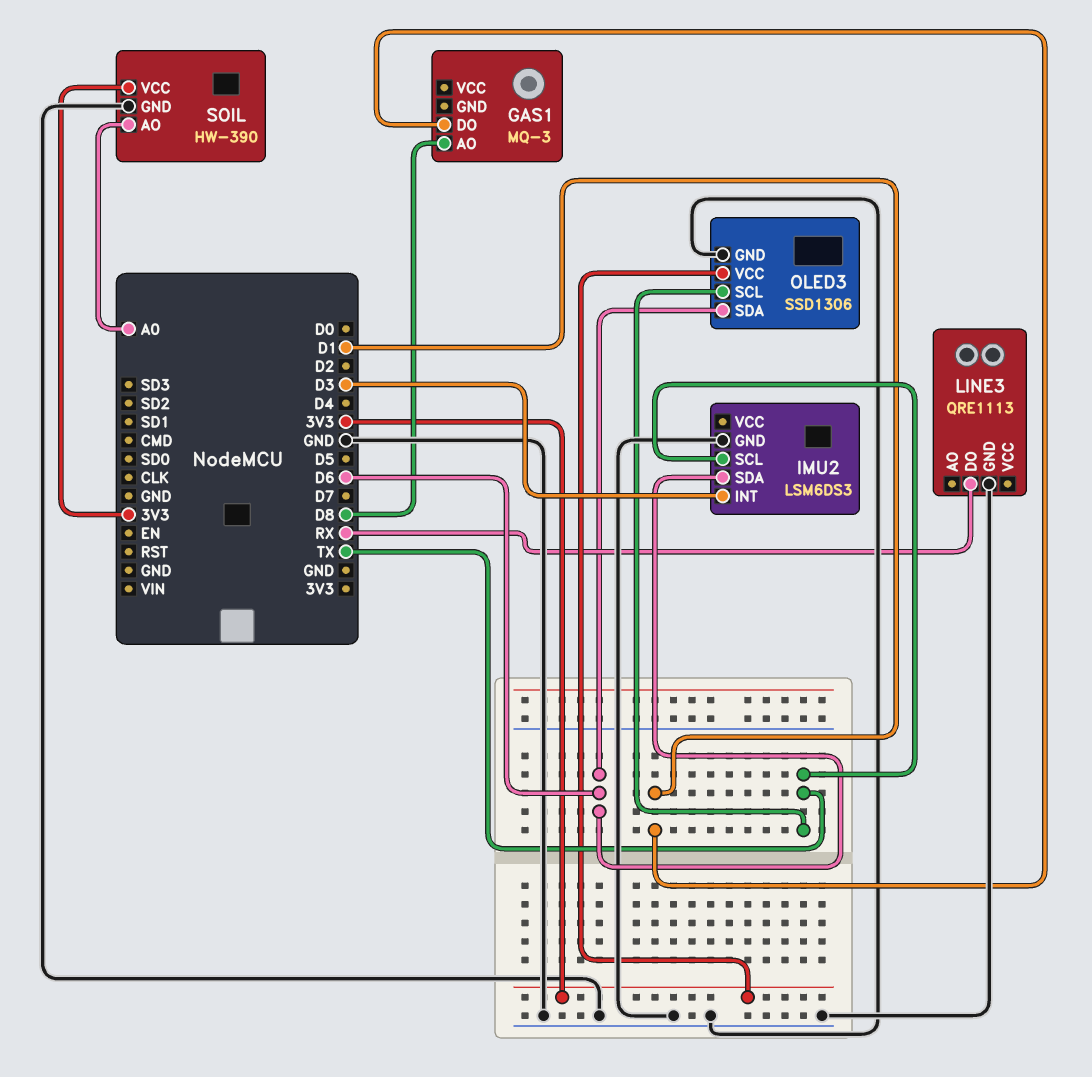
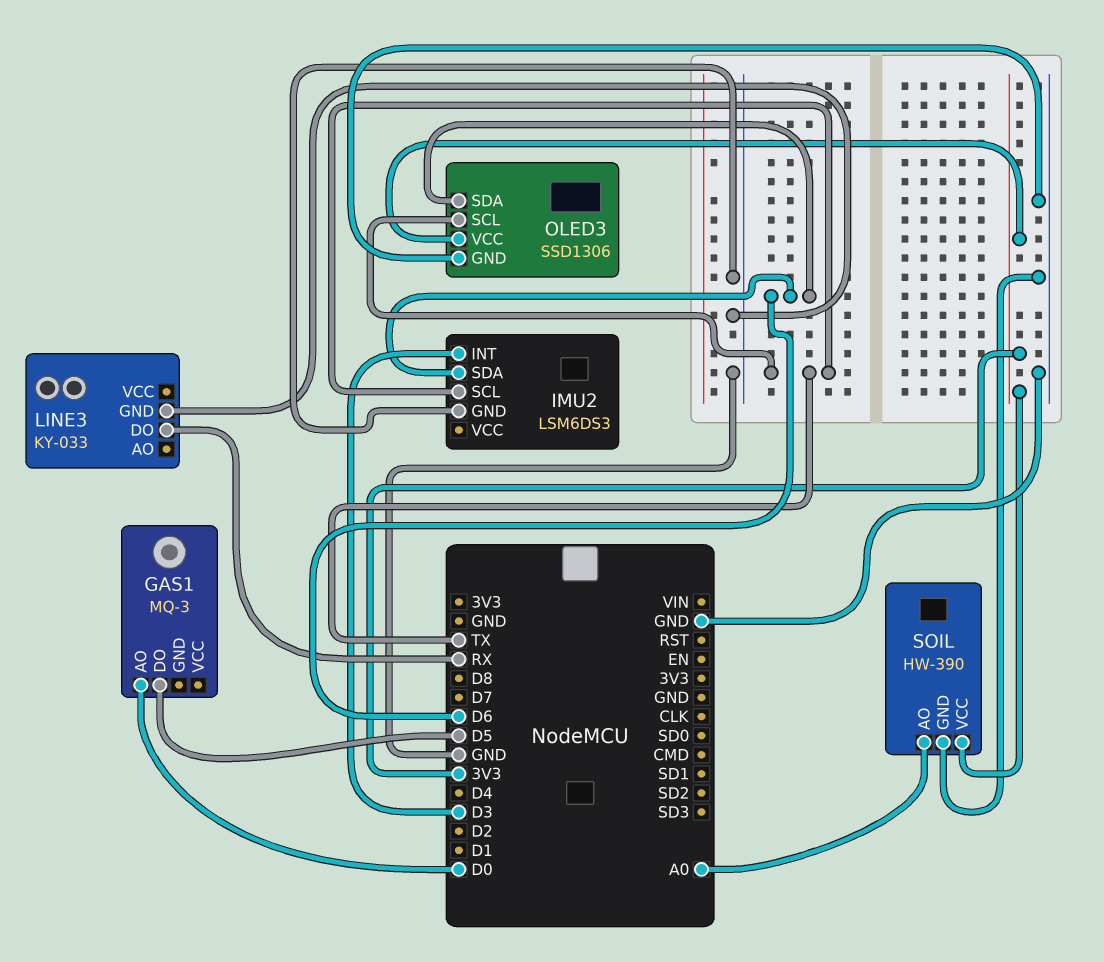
GAS1 pin AO: D8 -> D0
GAS1 pin DO: D1 -> D5
LINE3: QRE1113 -> KY-033

